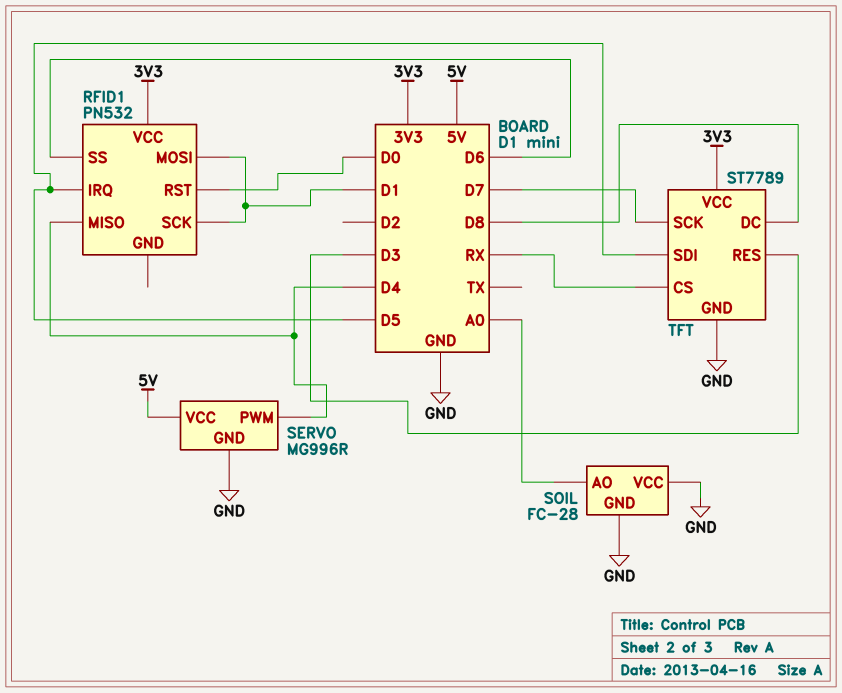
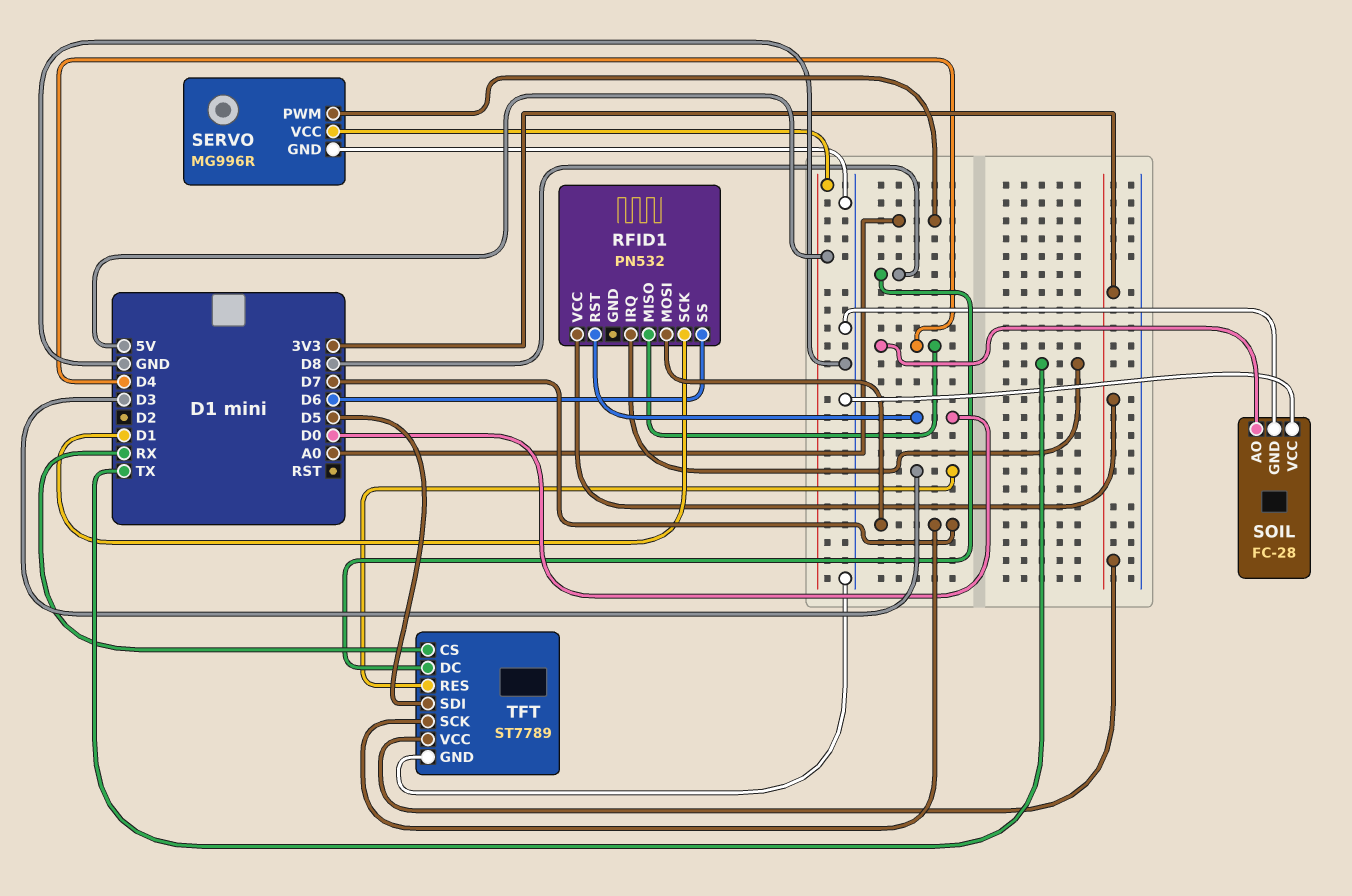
RFID1 pin IRQ: D5 -> TX
RFID1 pin MOSI: D1 -> D7
SERVO pin PWM: D4 -> A0
SOIL pin AO: A0 -> D4

